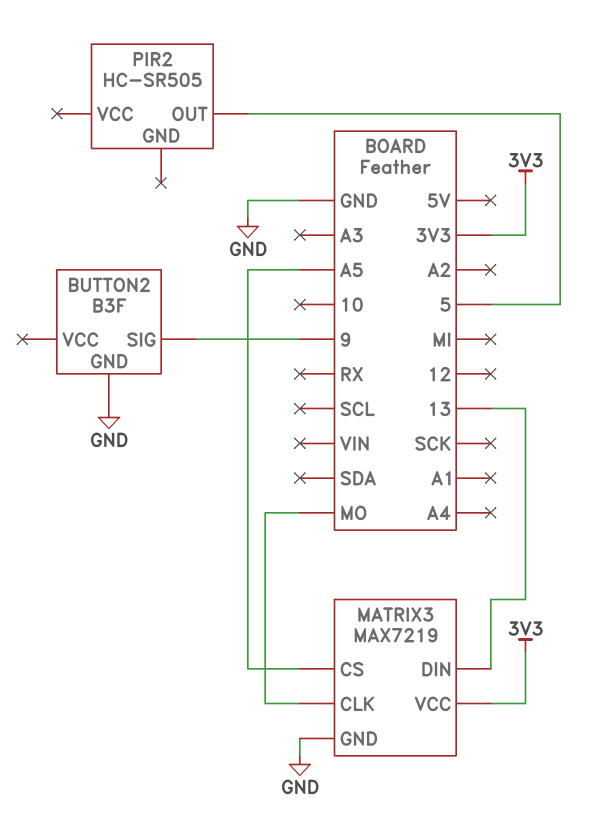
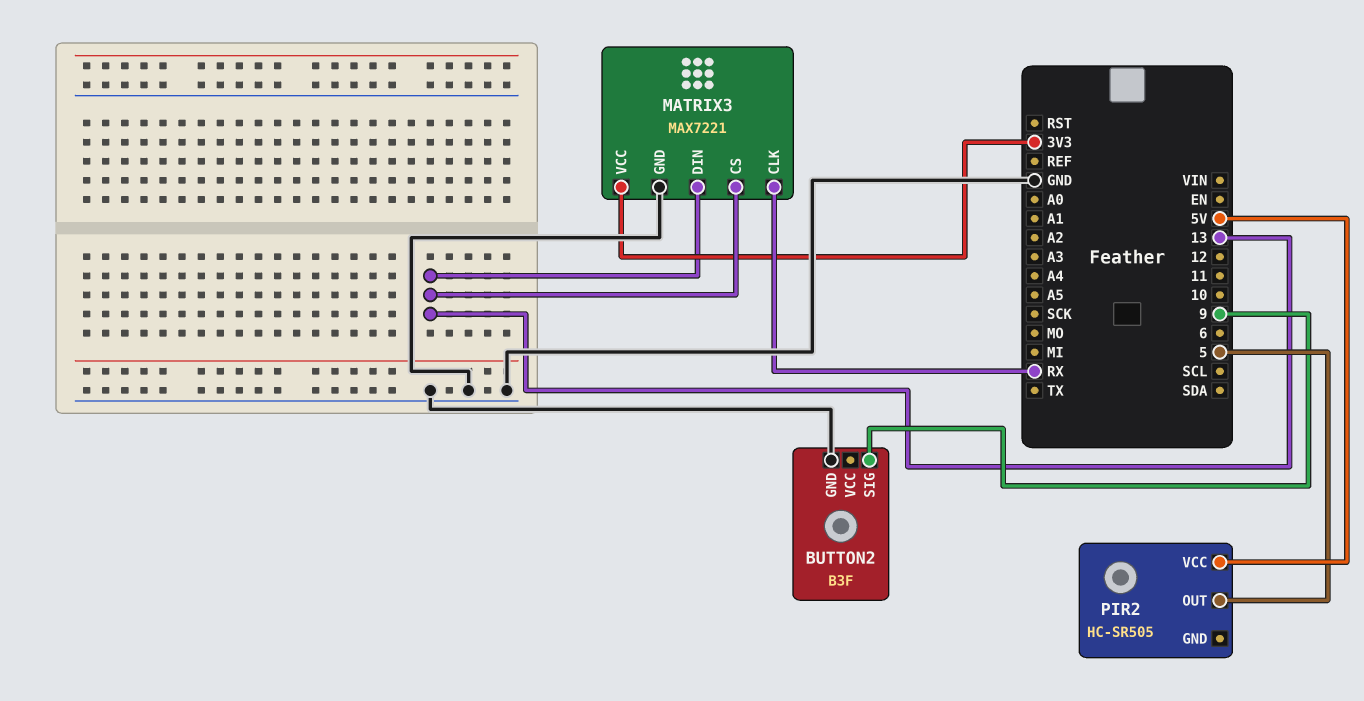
MATRIX3: MAX7219 -> MAX7221
MATRIX3 pin CLK: MO -> RX
MATRIX3 pin CS: A5 -> 13
PIR2 pin VCC: none -> 5V

